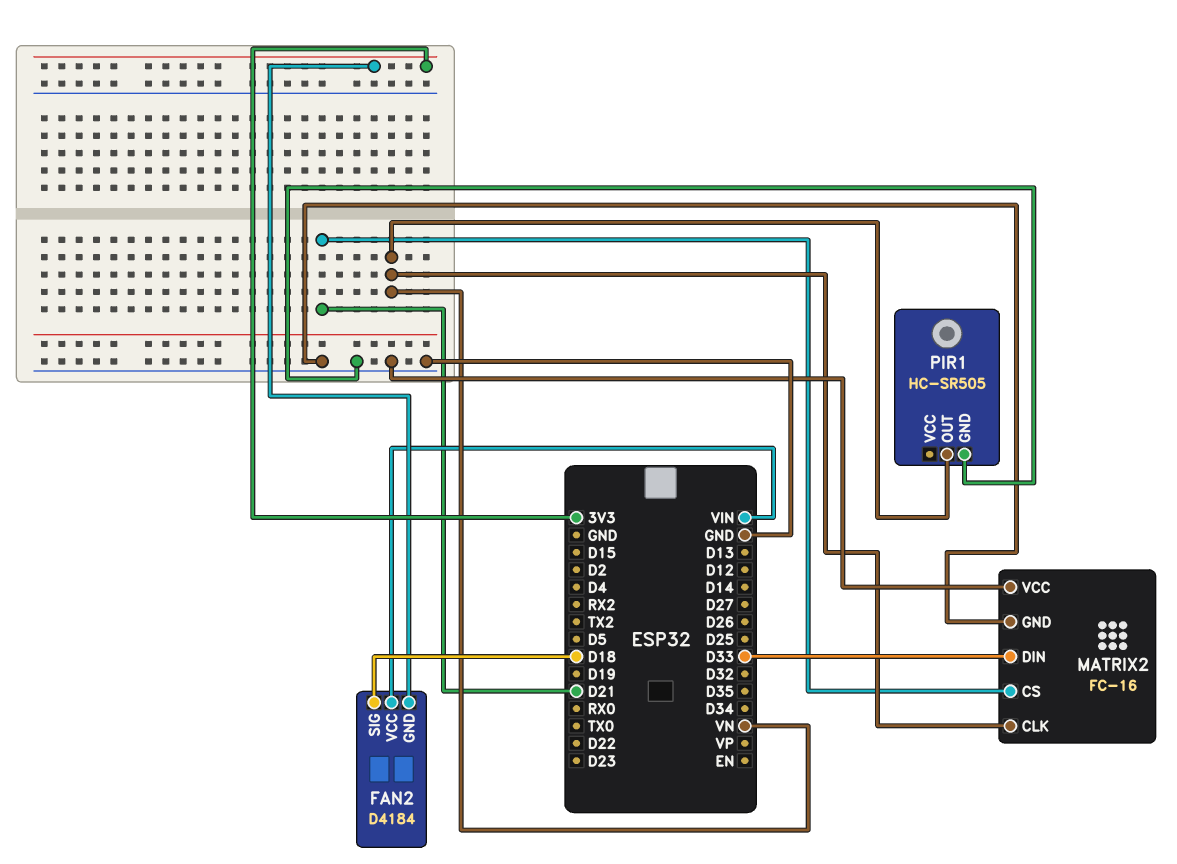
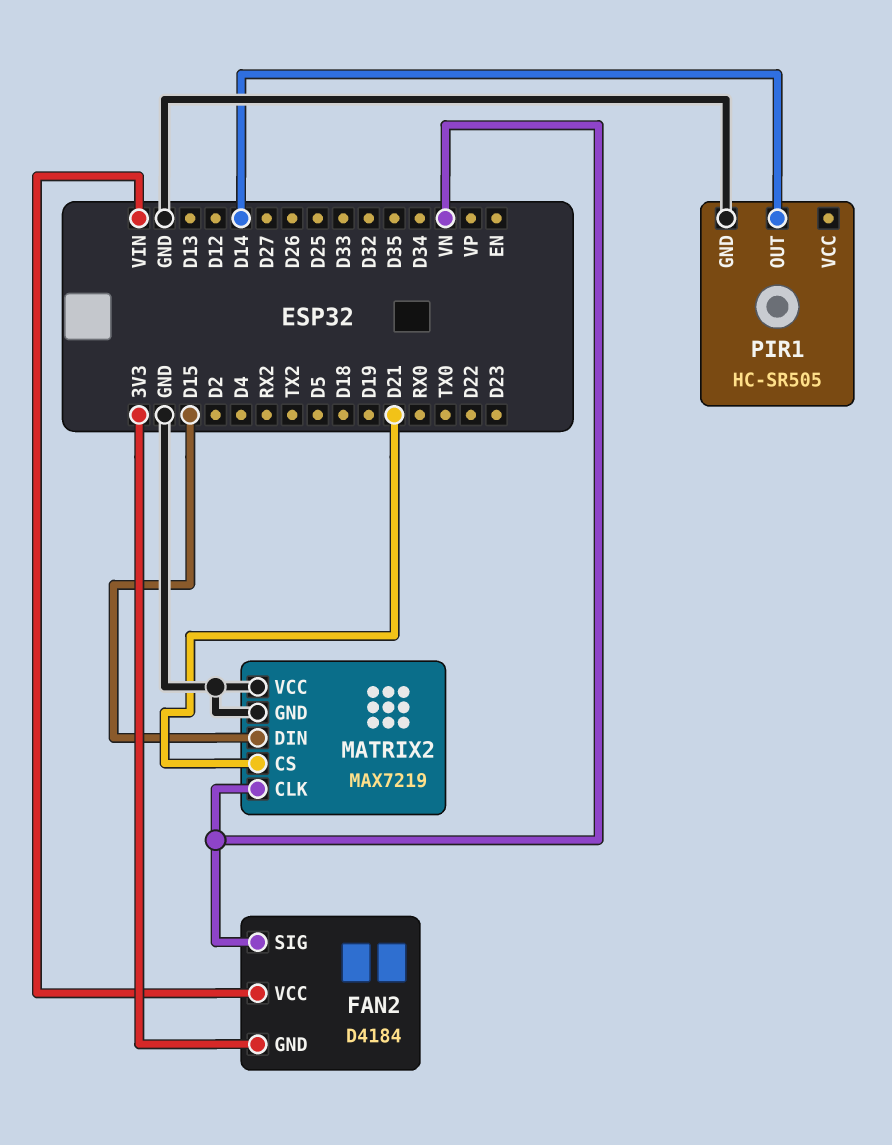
FAN2 pin SIG: D18 -> VN
MATRIX2: FC-16 -> MAX7219
MATRIX2 pin DIN: D33 -> D15
PIR1 pin OUT: VN -> D14

